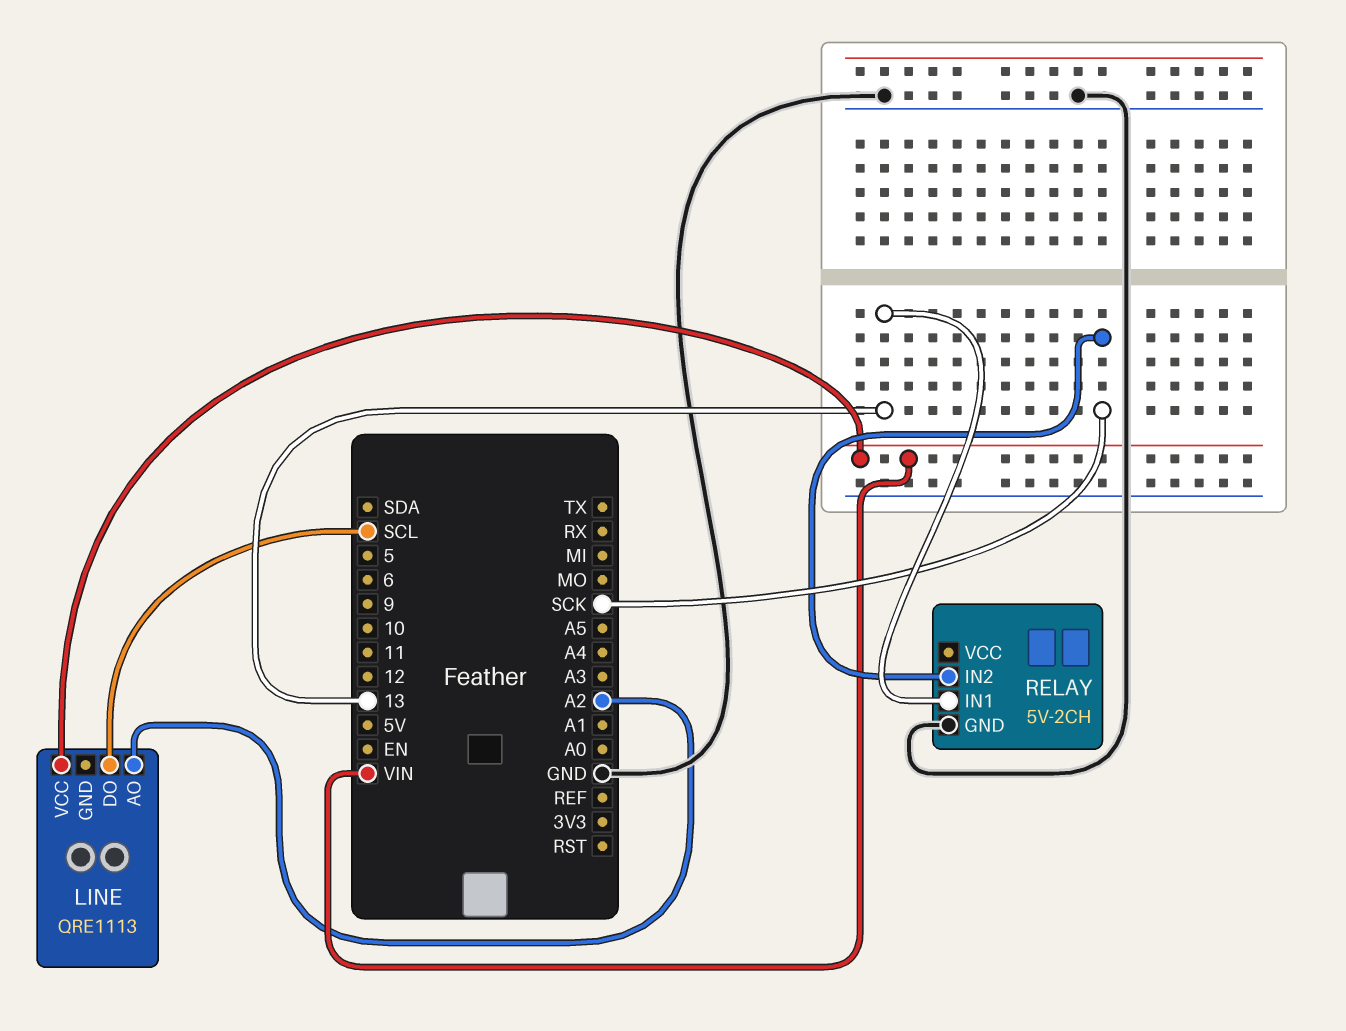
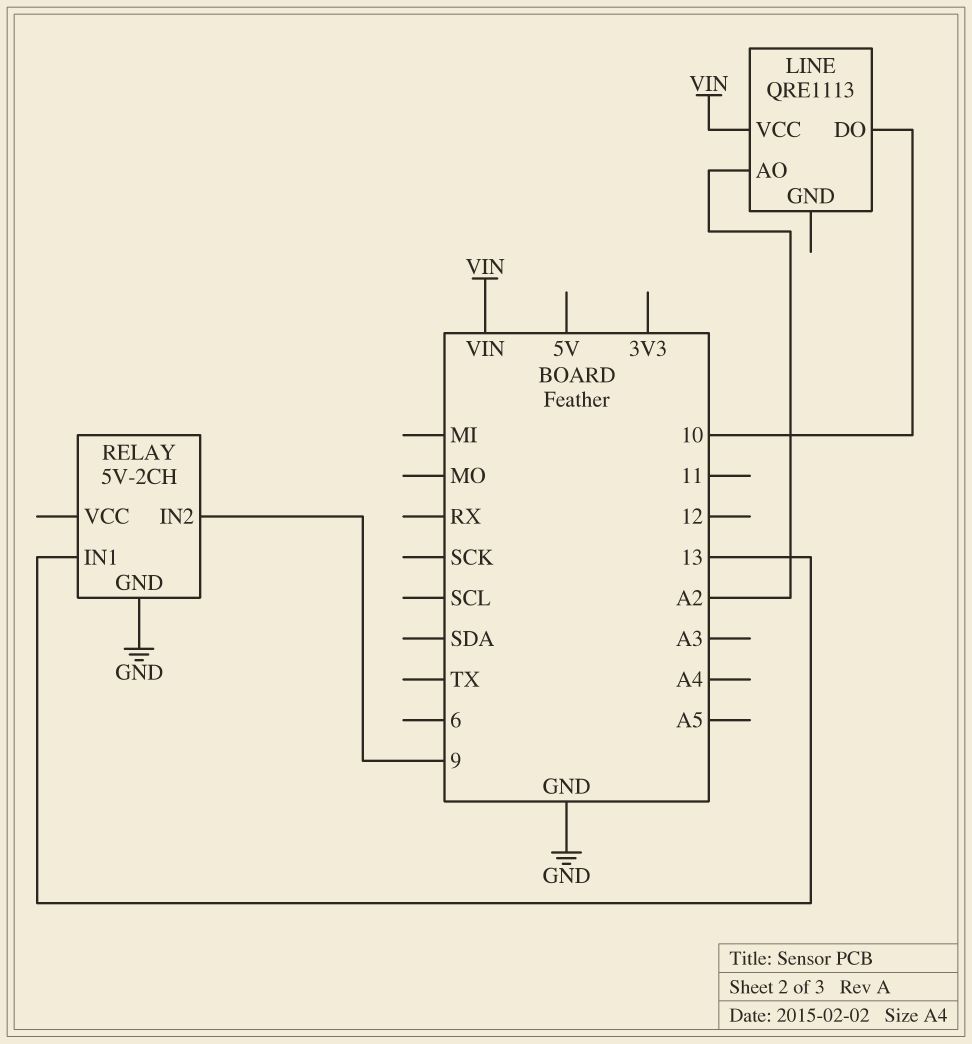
LINE pin DO: SCL -> 10
RELAY pin IN2: SCK -> 9

